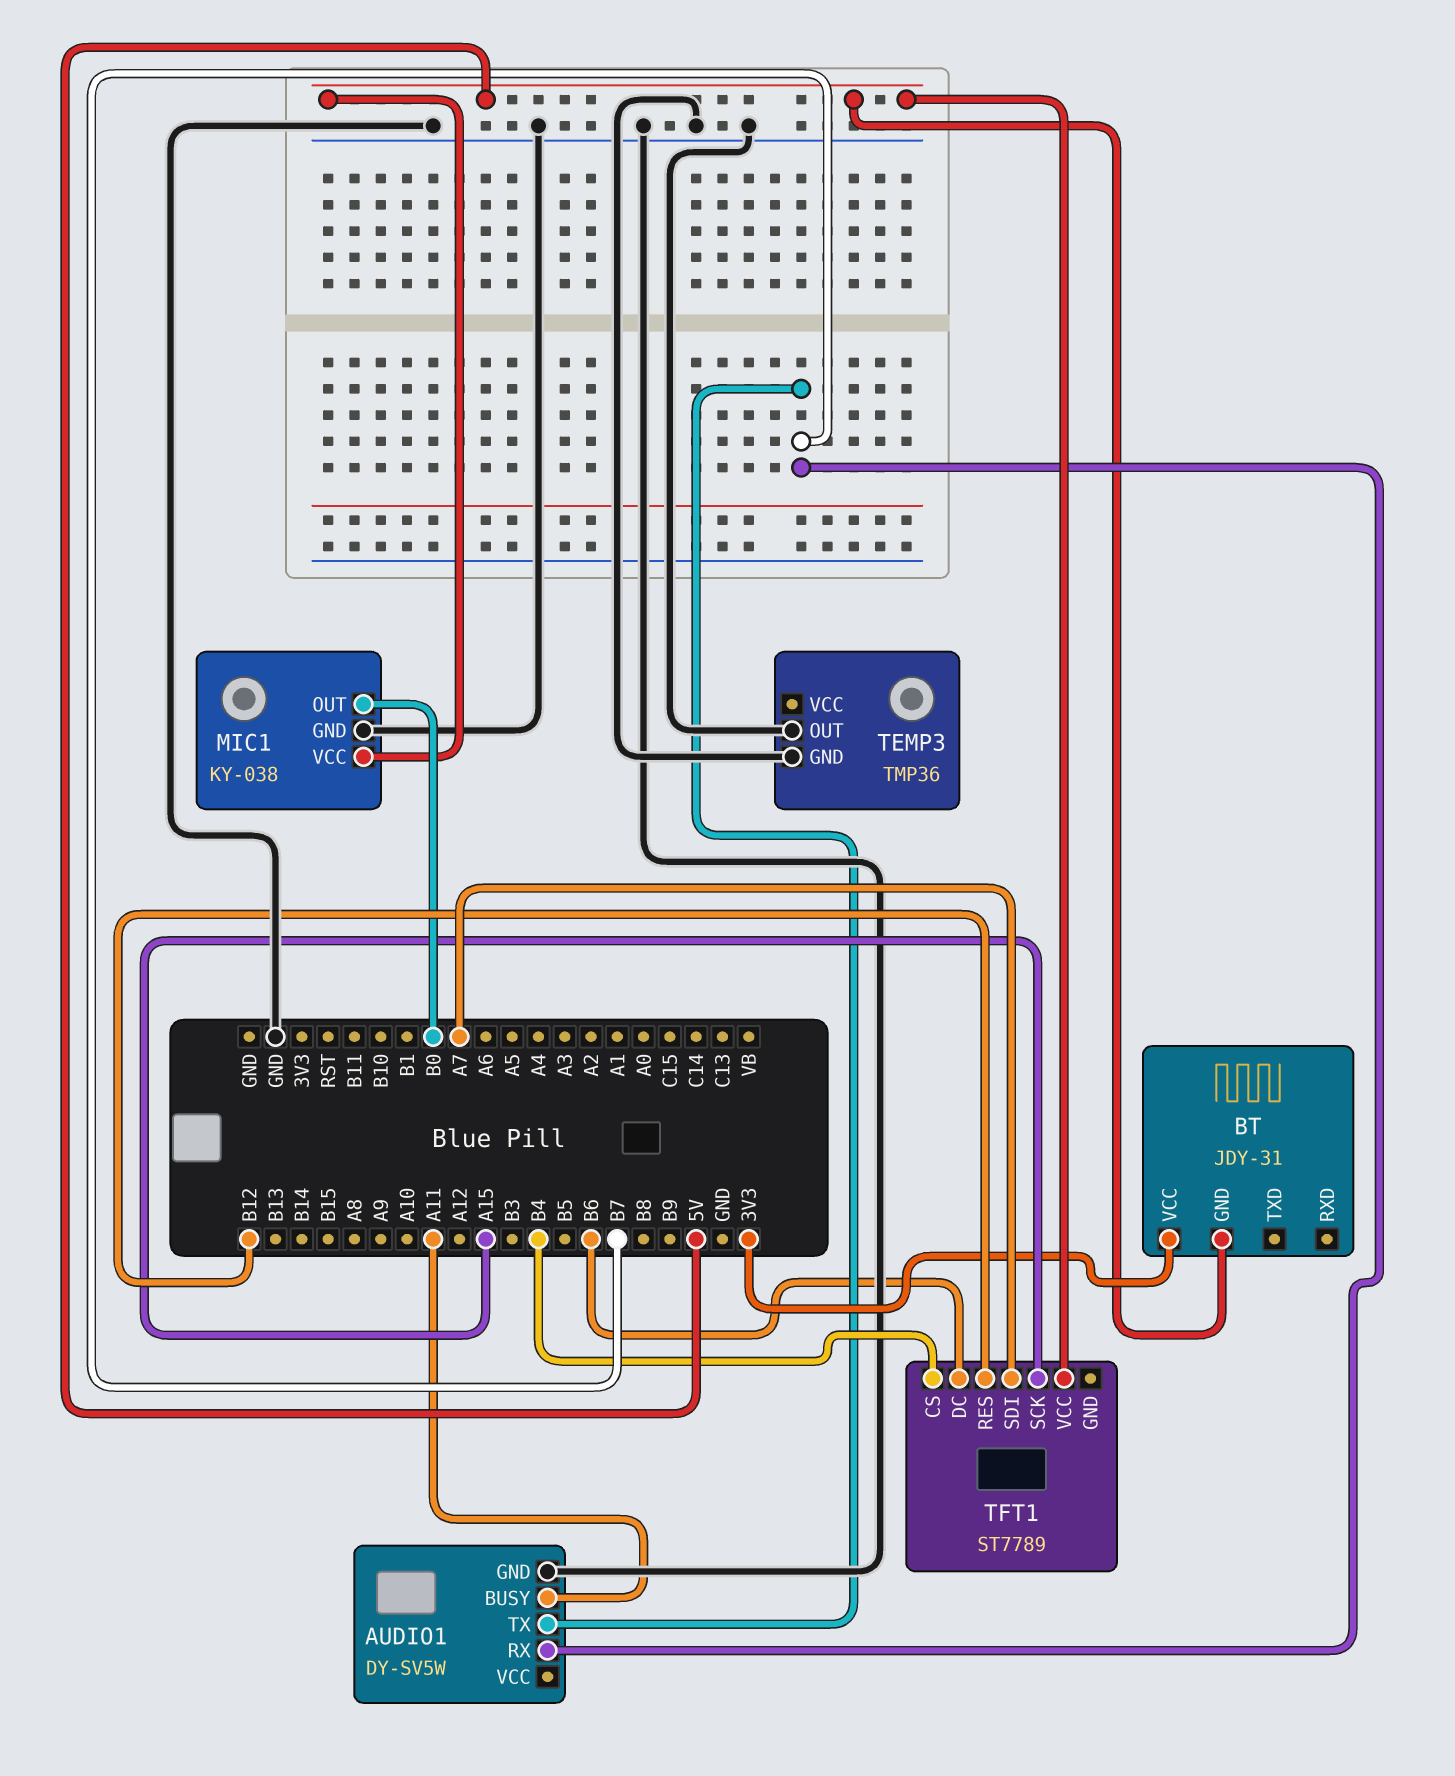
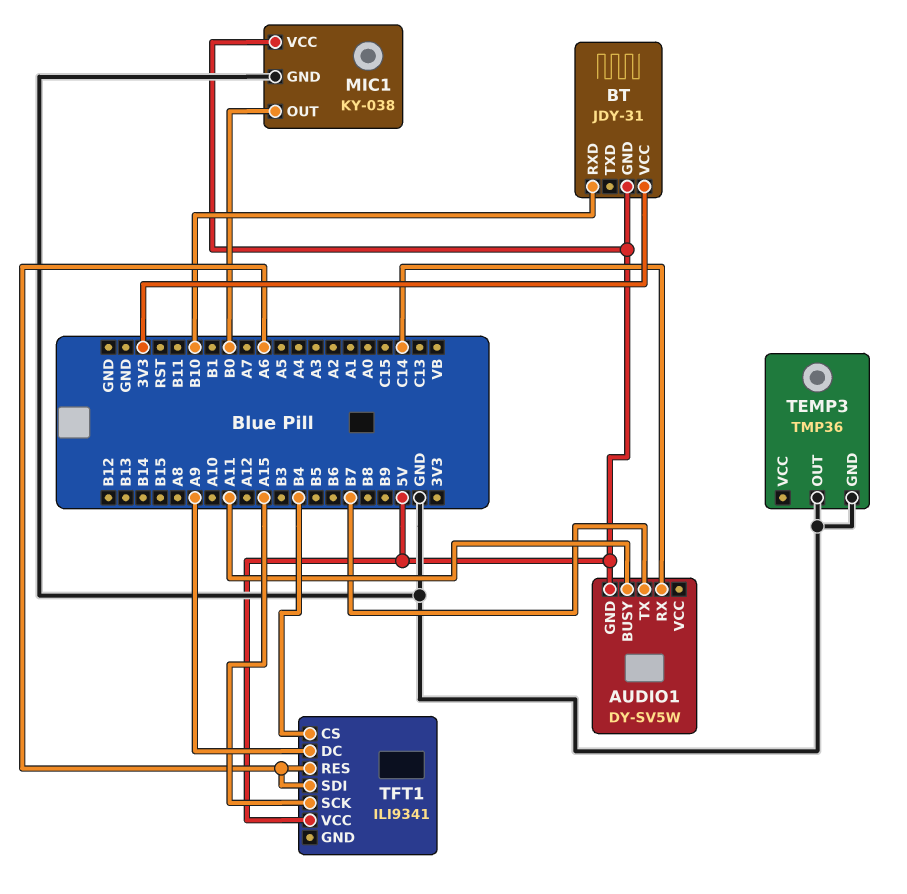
AUDIO1 pin GND: GND -> 5V
AUDIO1 pin RX: B7 -> C14
BT pin RXD: none -> B10
TFT1: ST7789 -> ILI9341
TFT1 pin DC: B6 -> A9
TFT1 pin RES: B12 -> A6
TFT1 pin SDI: A7 -> A6

